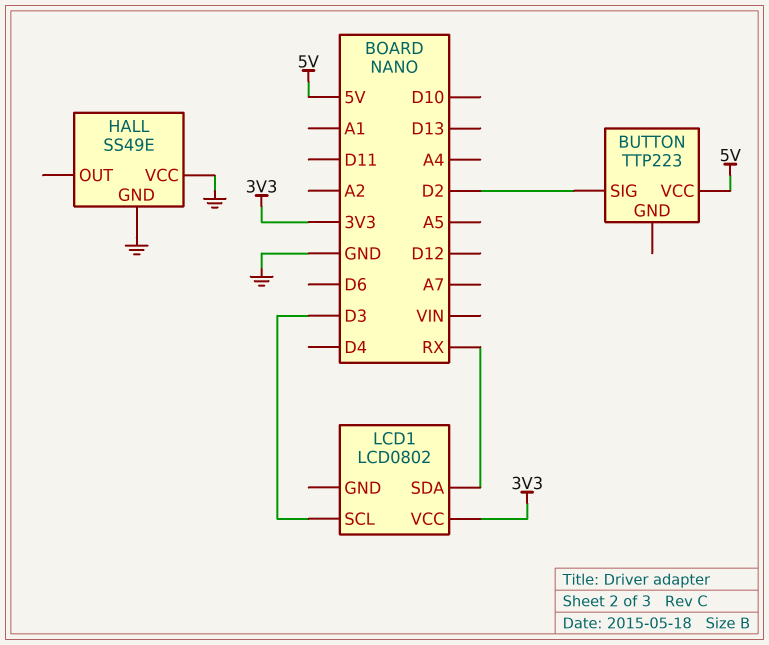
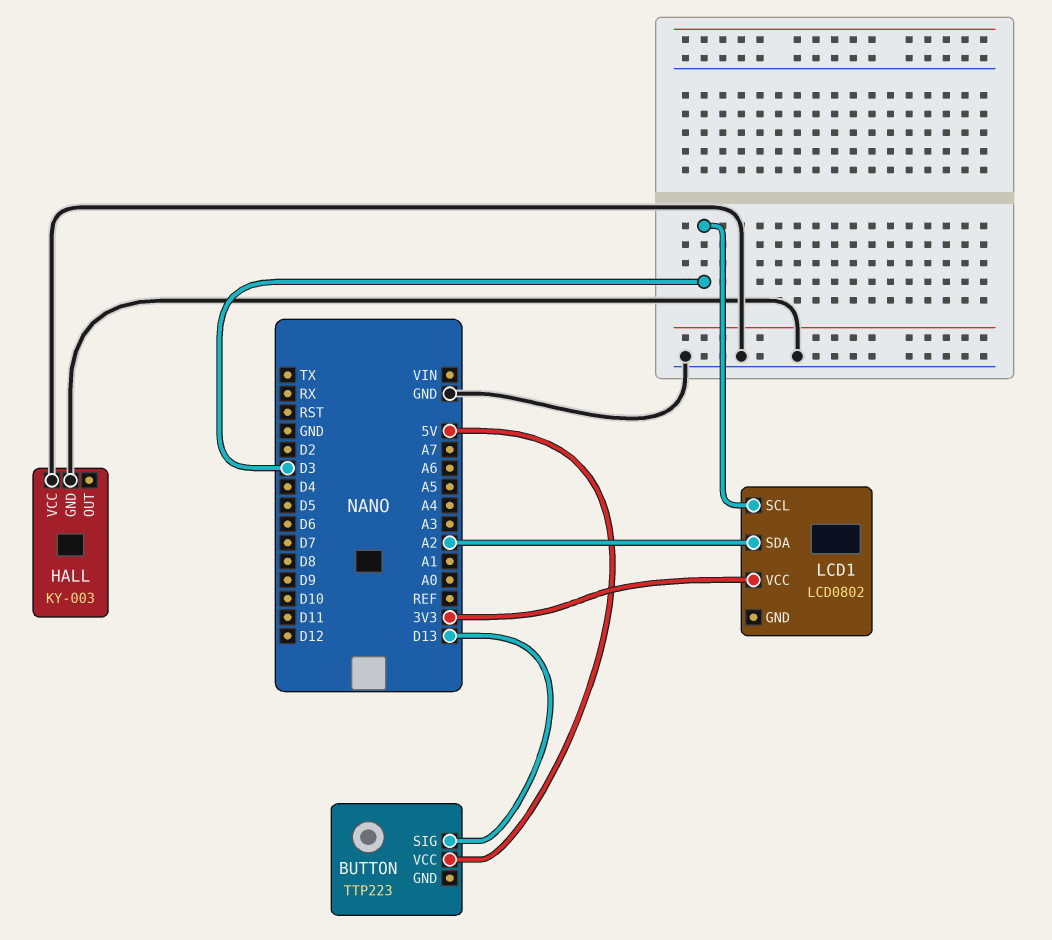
BUTTON pin SIG: D2 -> D13
HALL: SS49E -> KY-003
LCD1 pin SDA: RX -> A2

